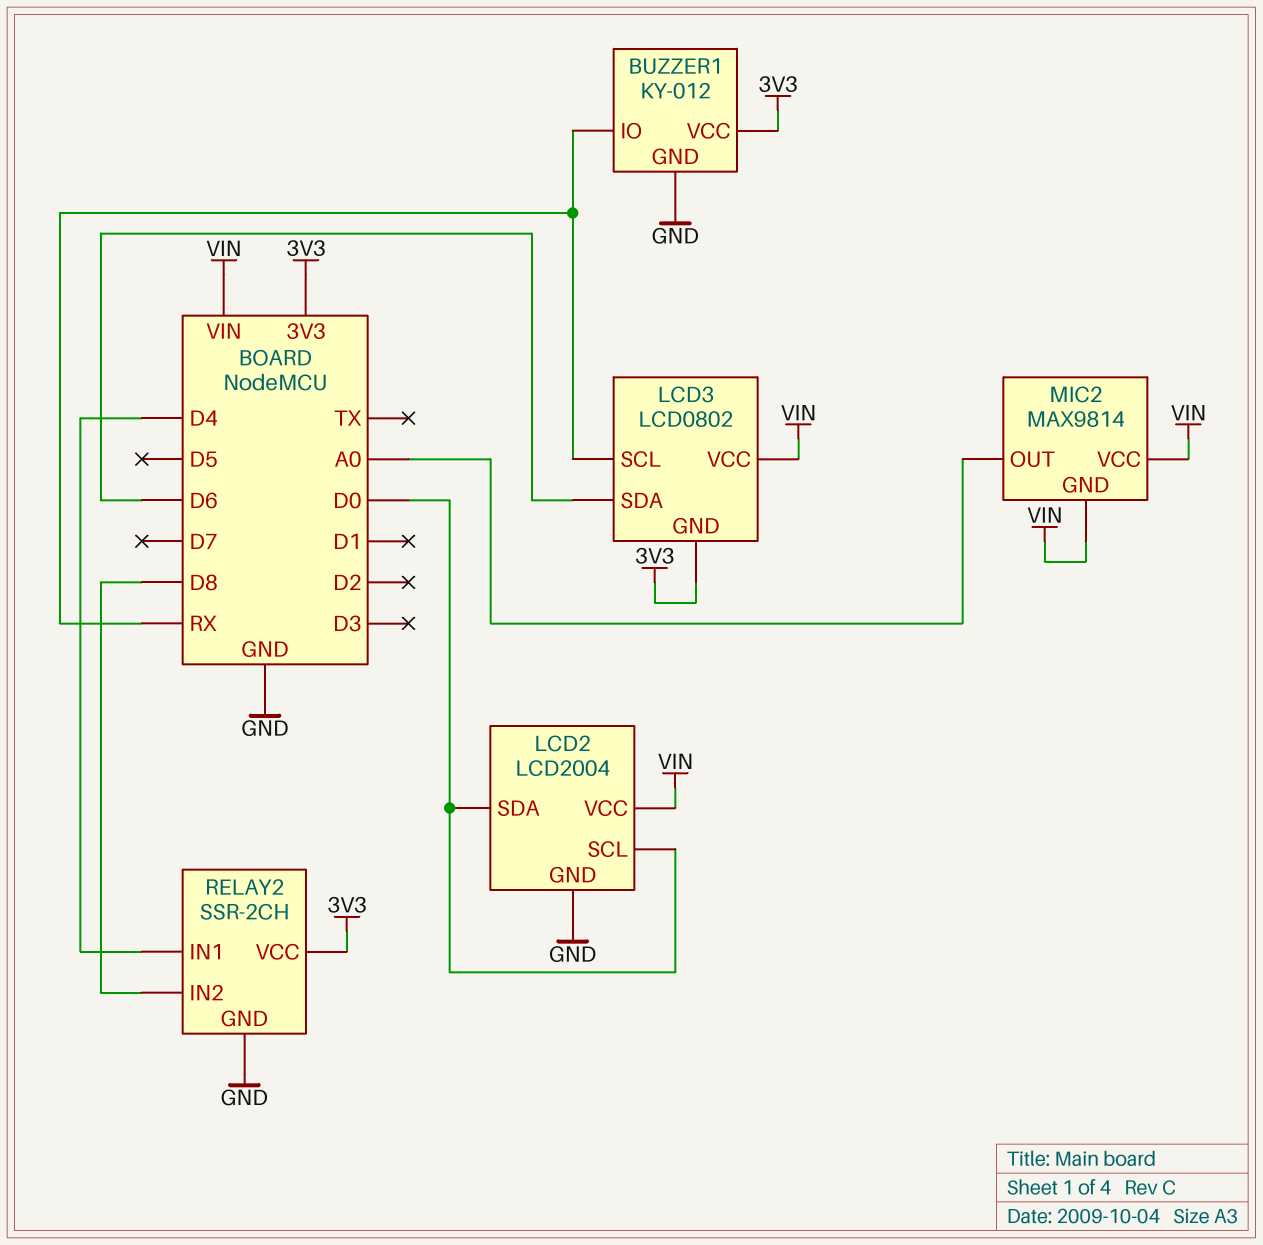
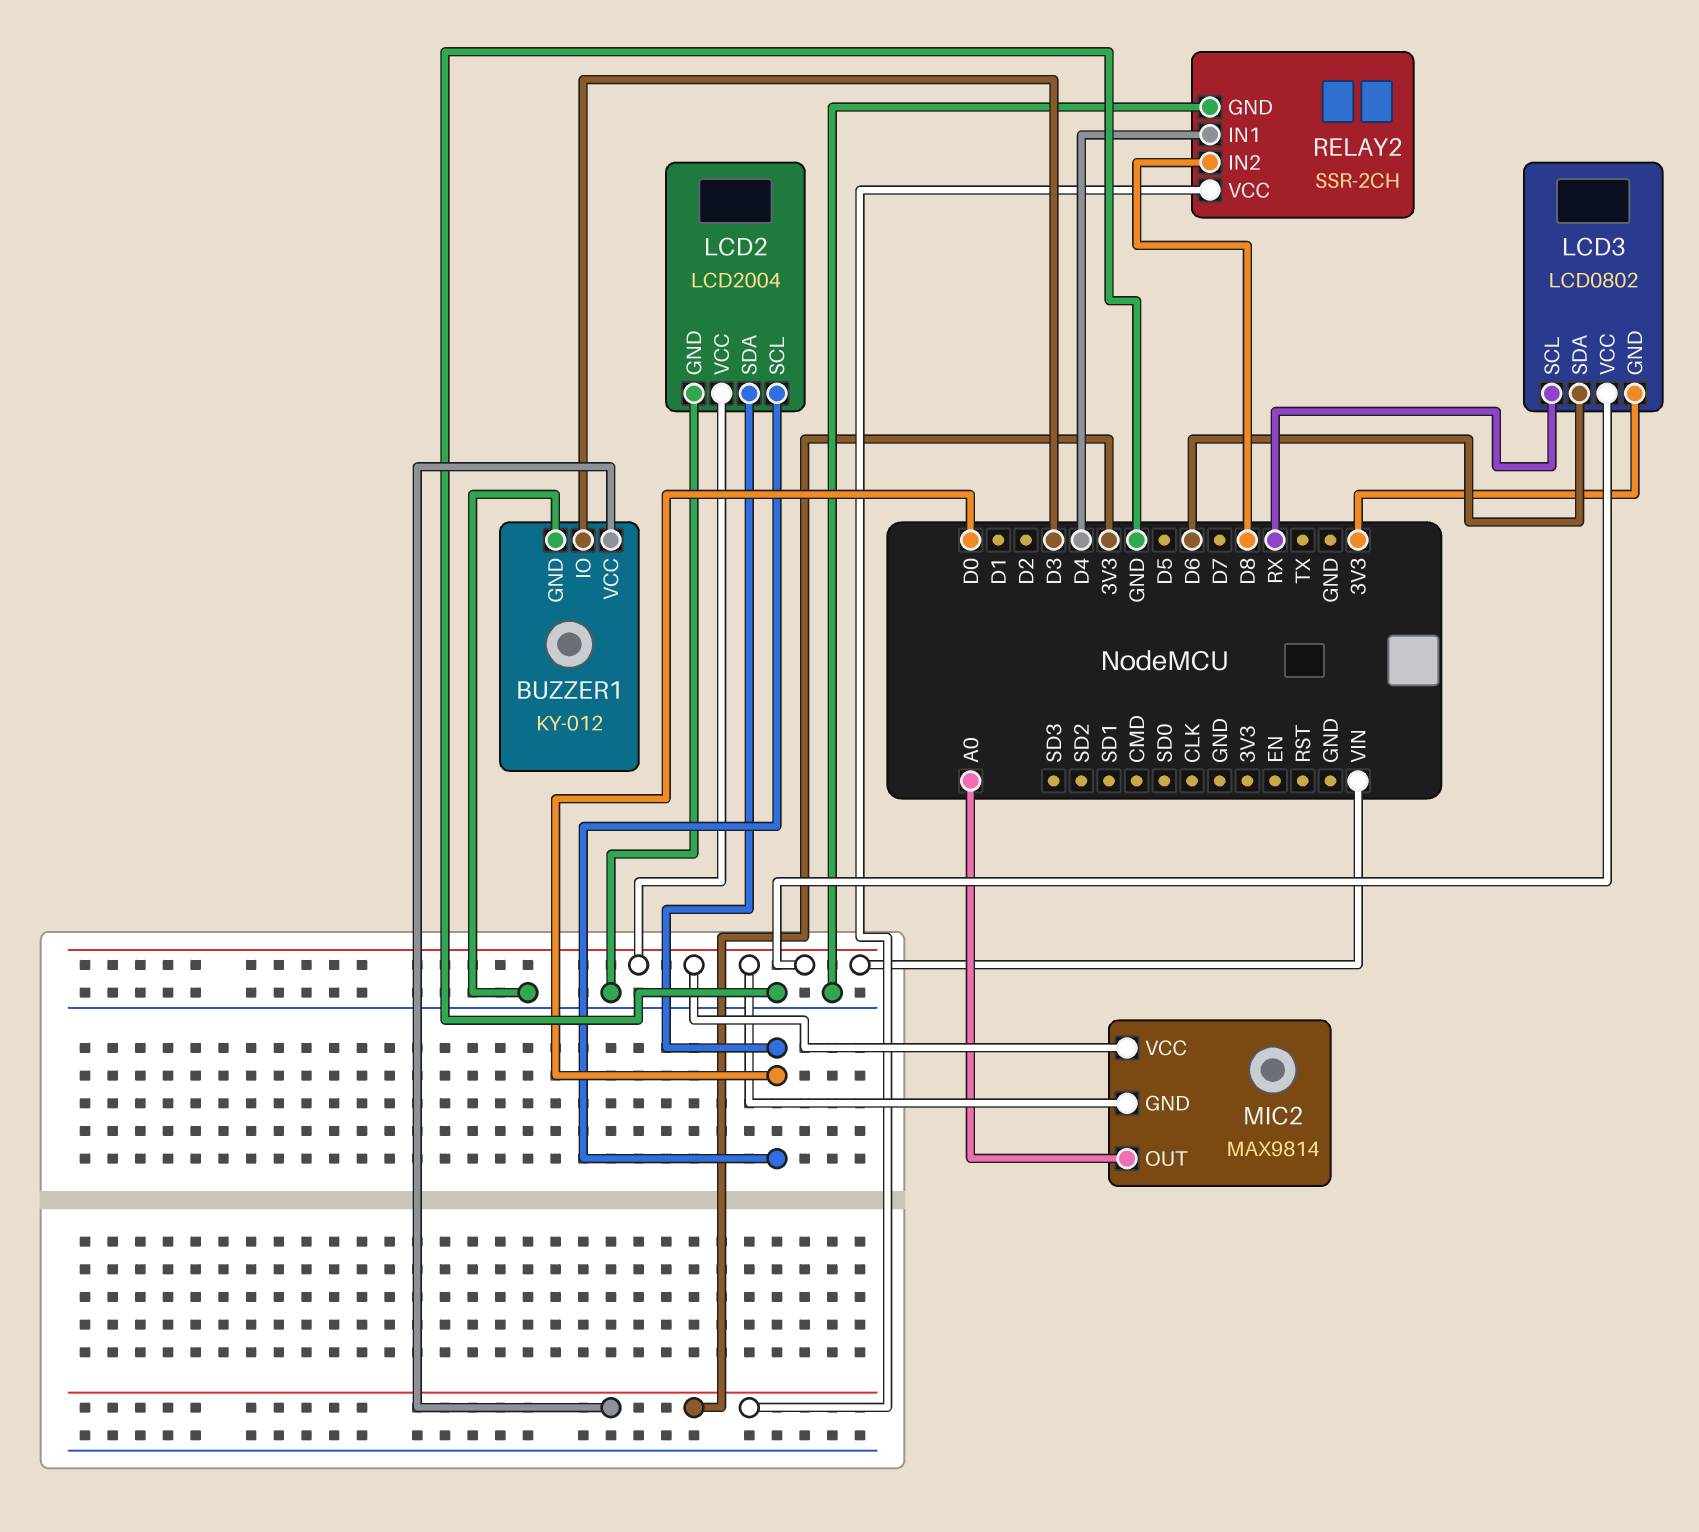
BUZZER1 pin IO: RX -> D3

